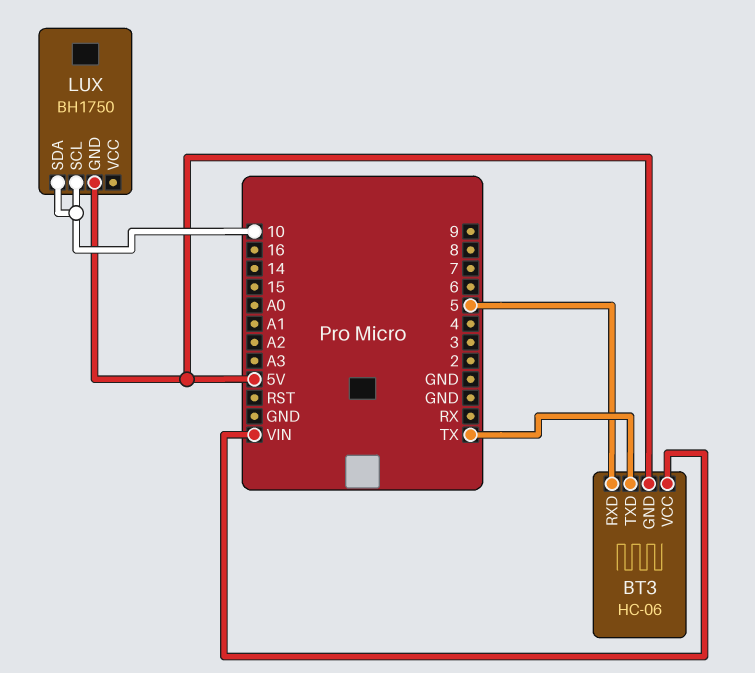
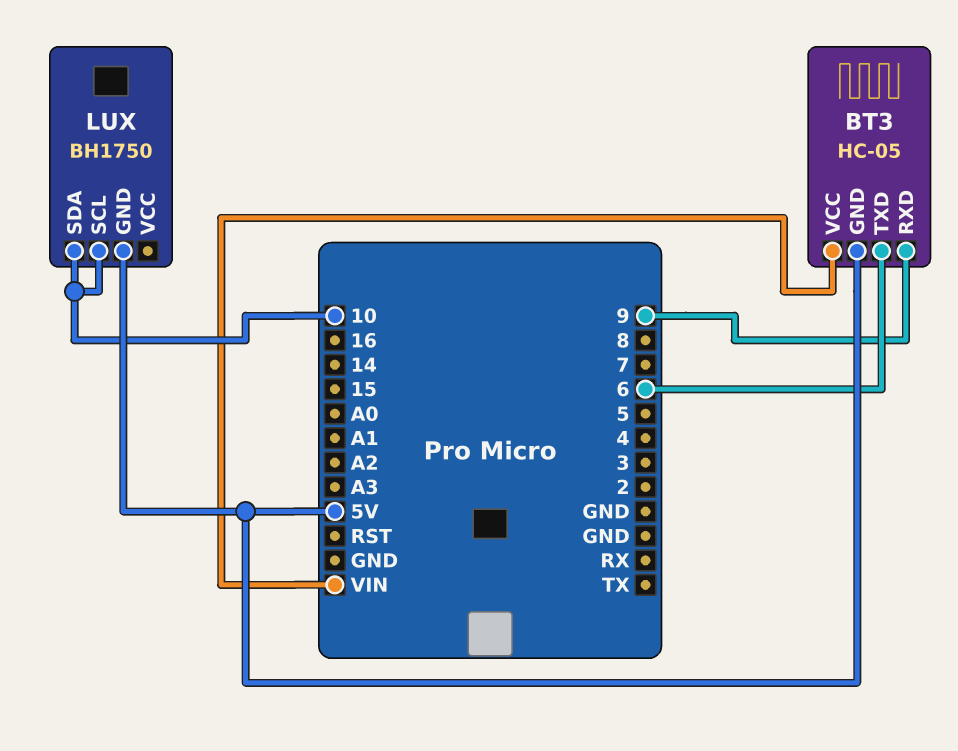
BT3: HC-06 -> HC-05
BT3 pin RXD: 5 -> 9
BT3 pin TXD: TX -> 6

